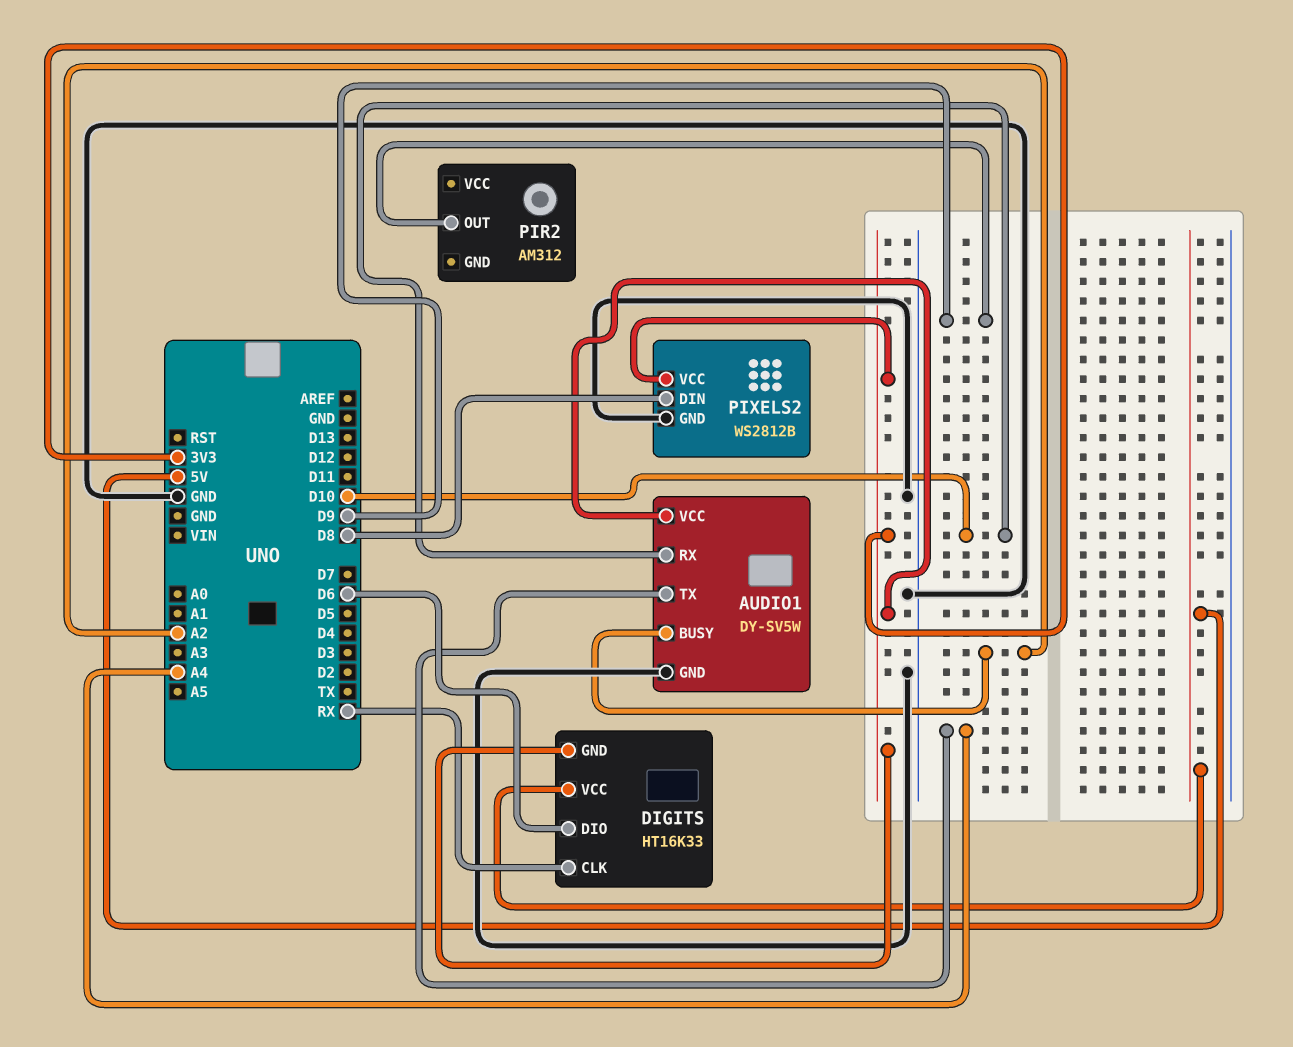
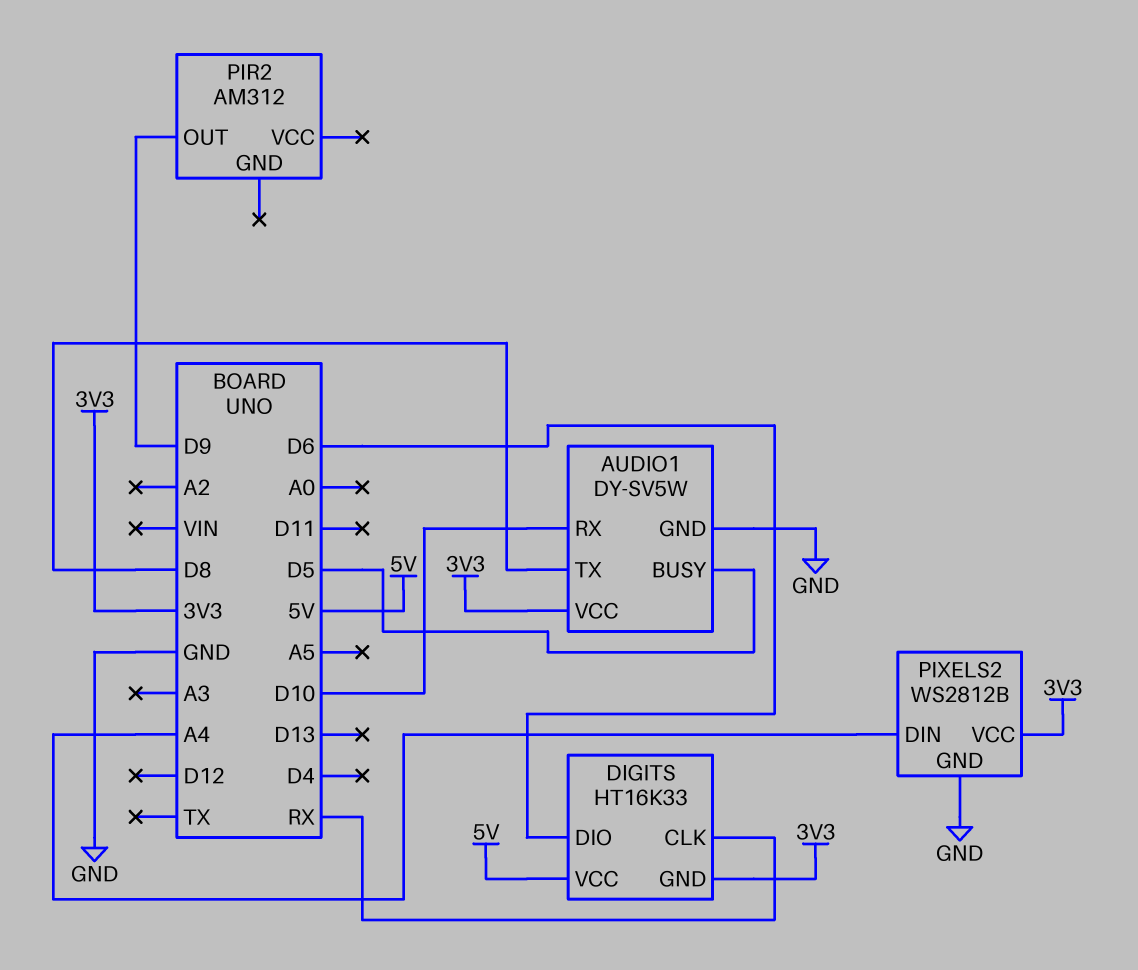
AUDIO1 pin BUSY: A2 -> D5
AUDIO1 pin TX: A4 -> D8
PIXELS2 pin DIN: D8 -> A4

